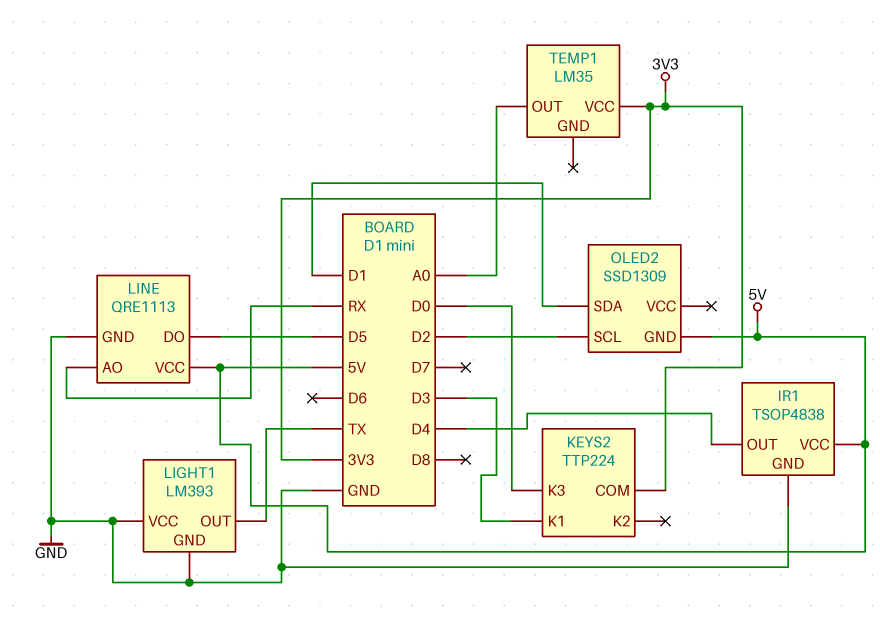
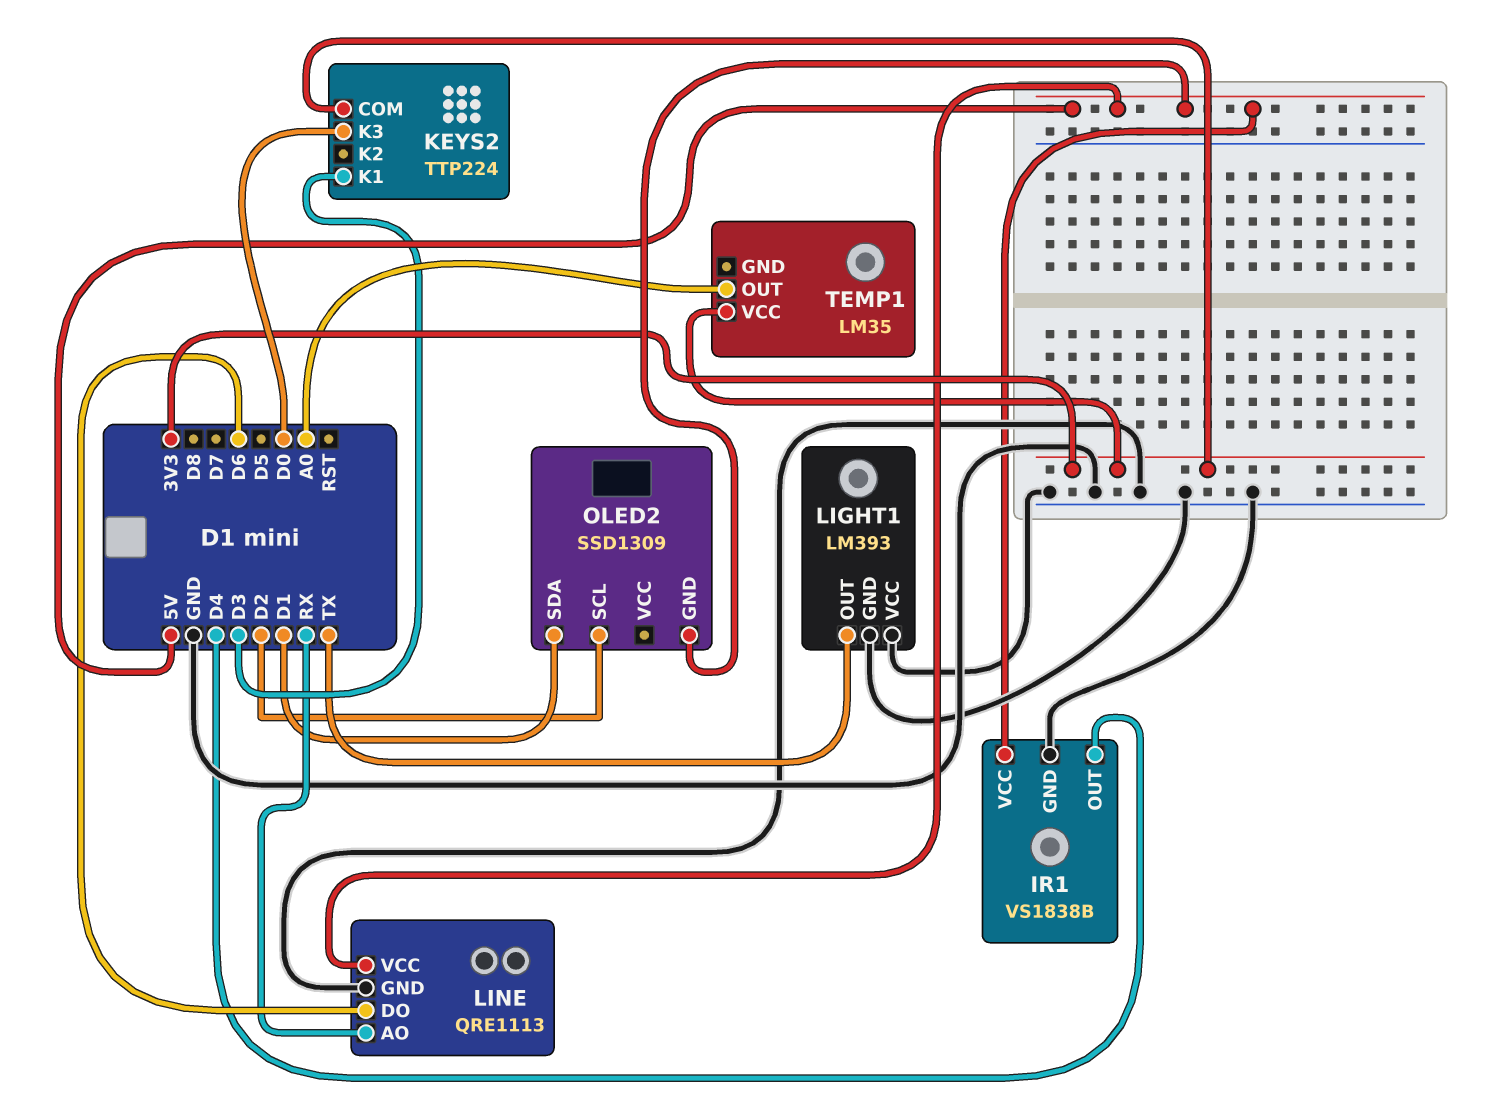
IR1: TSOP4838 -> VS1838B
LINE pin DO: D5 -> D6

